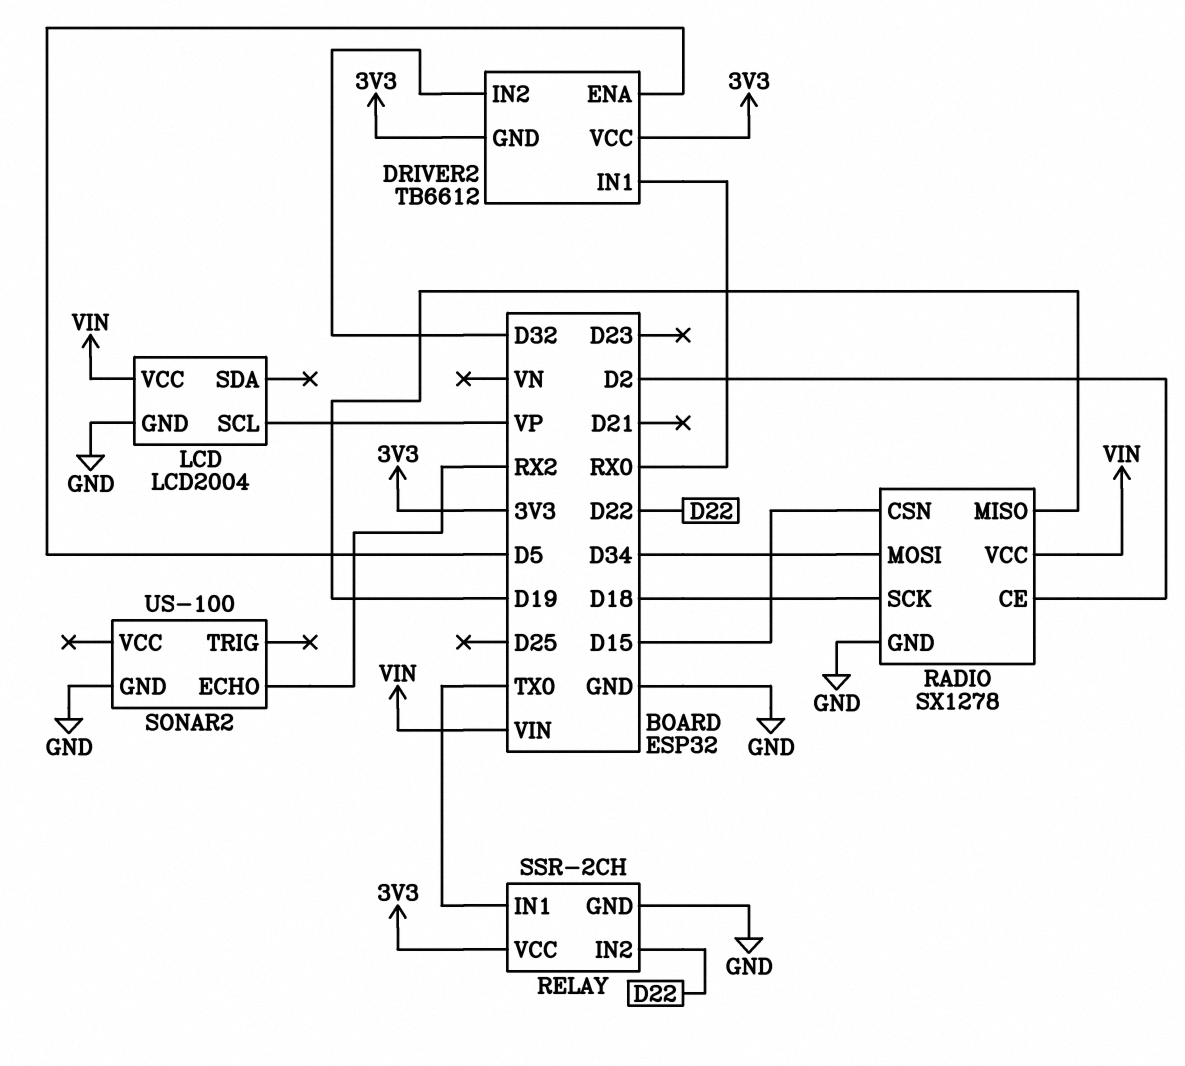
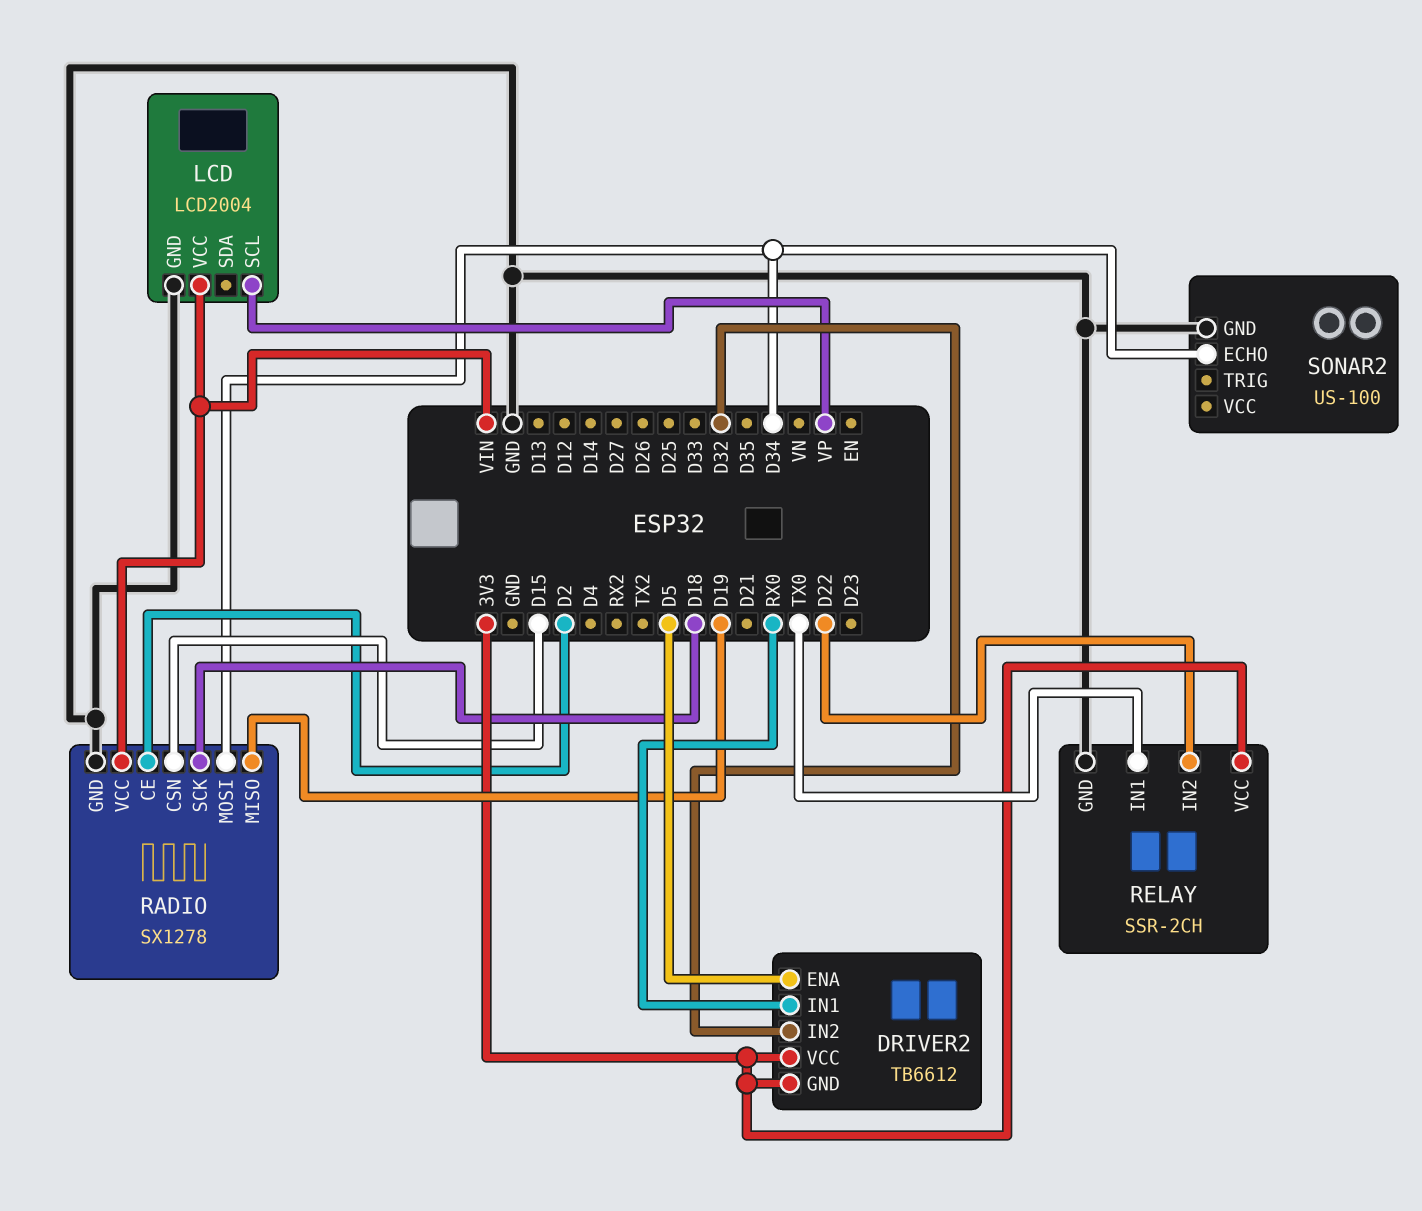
SONAR2 pin ECHO: RX2 -> D34

